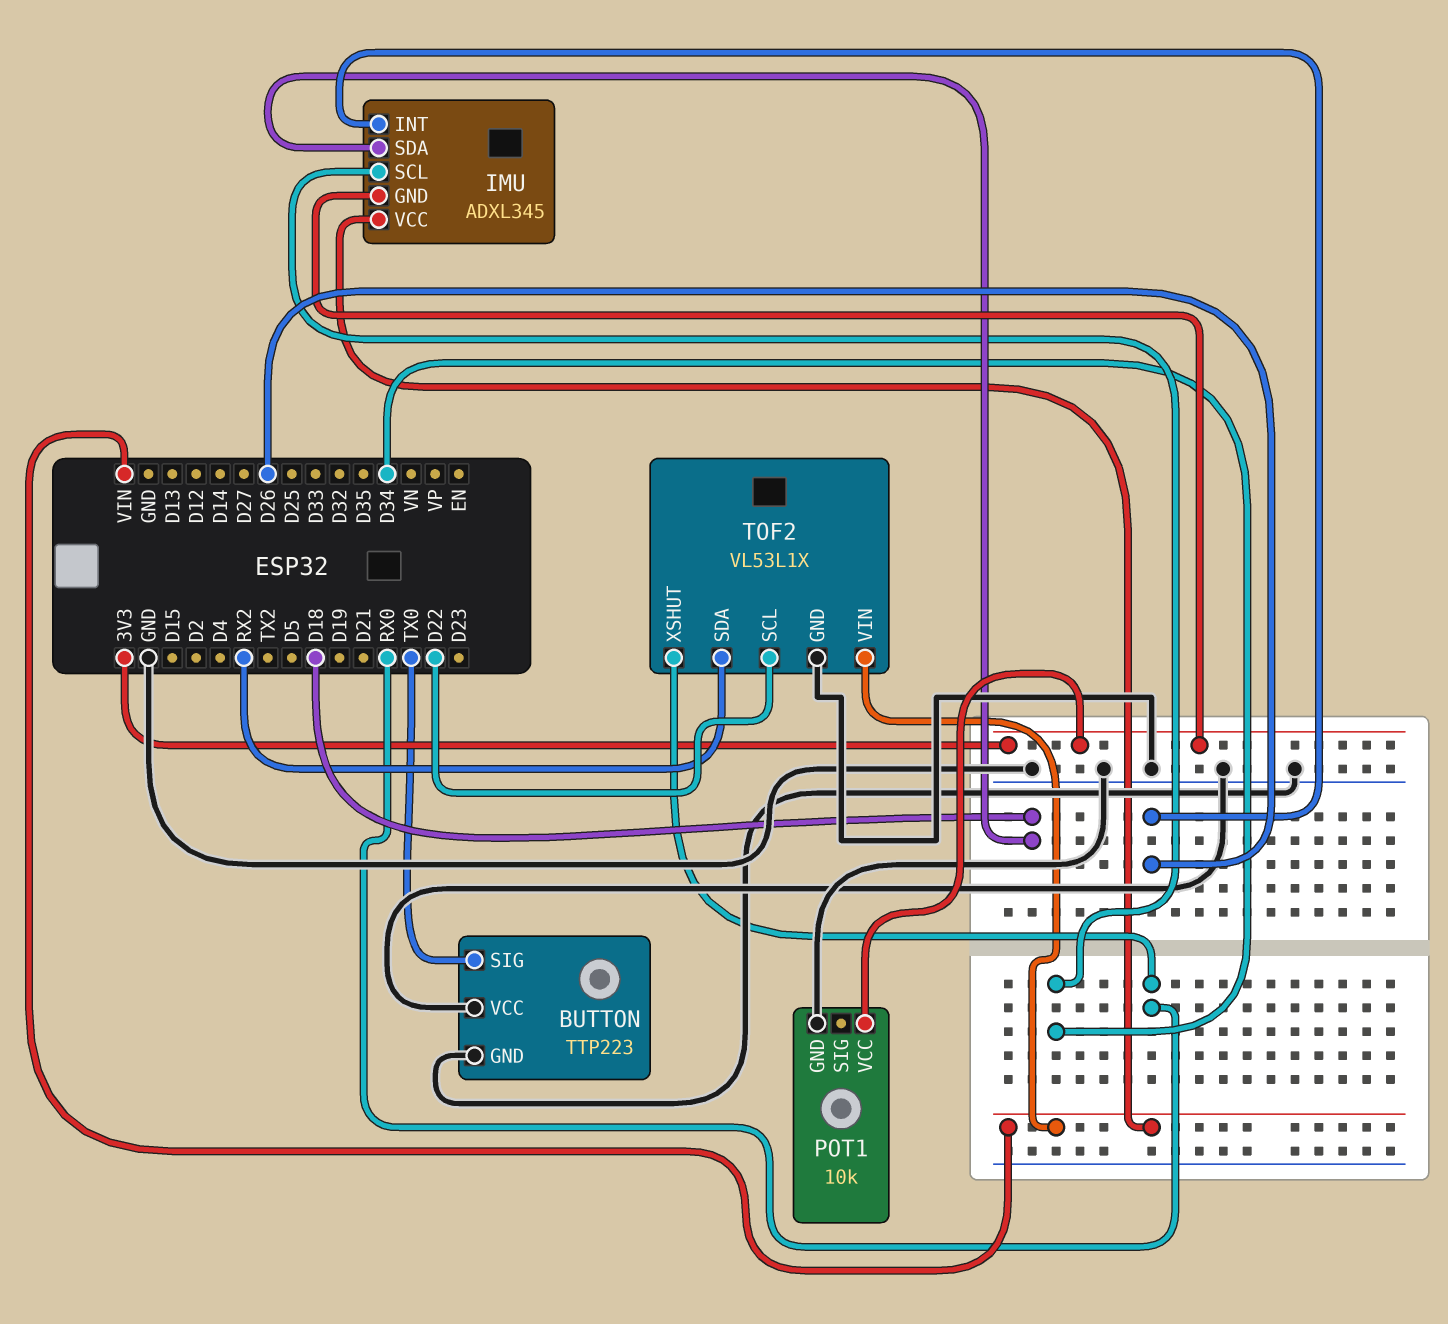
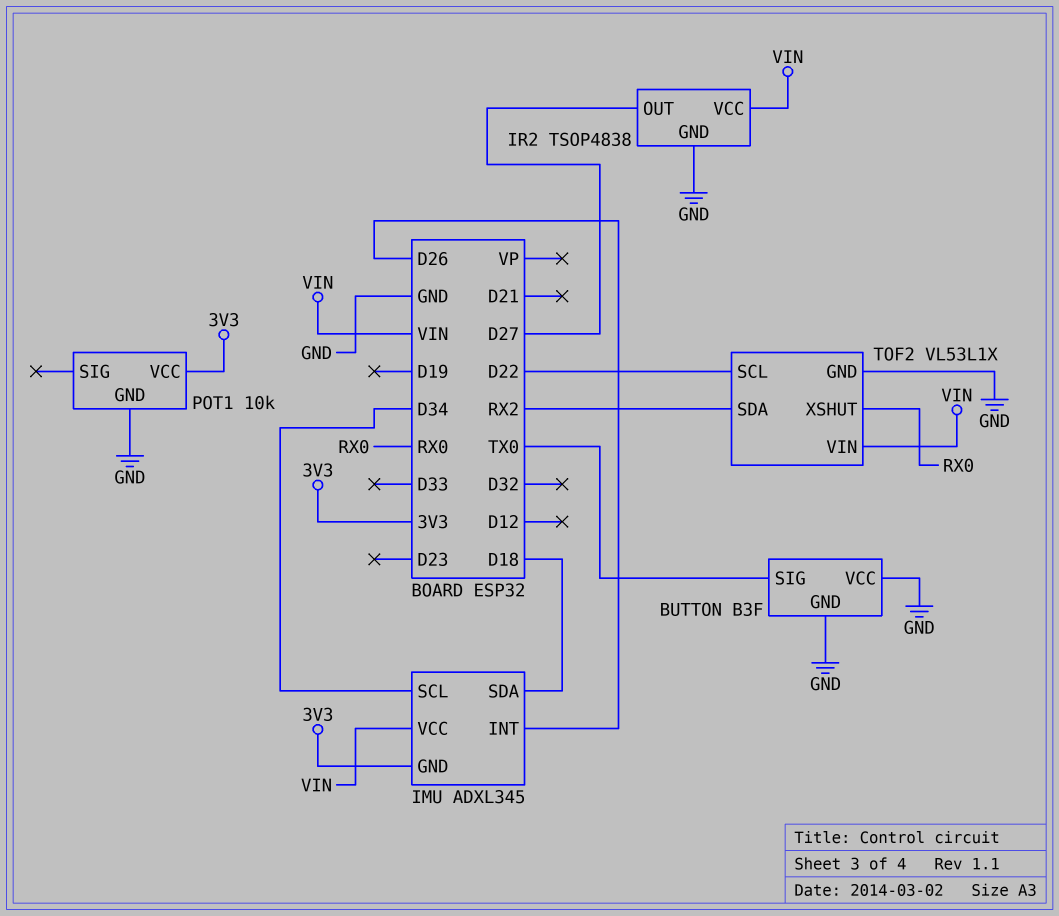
BUTTON: TTP223 -> B3F
IR2: none -> TSOP4838
IR2 pin GND: none -> GND
IR2 pin OUT: none -> D27
IR2 pin VCC: none -> VIN

